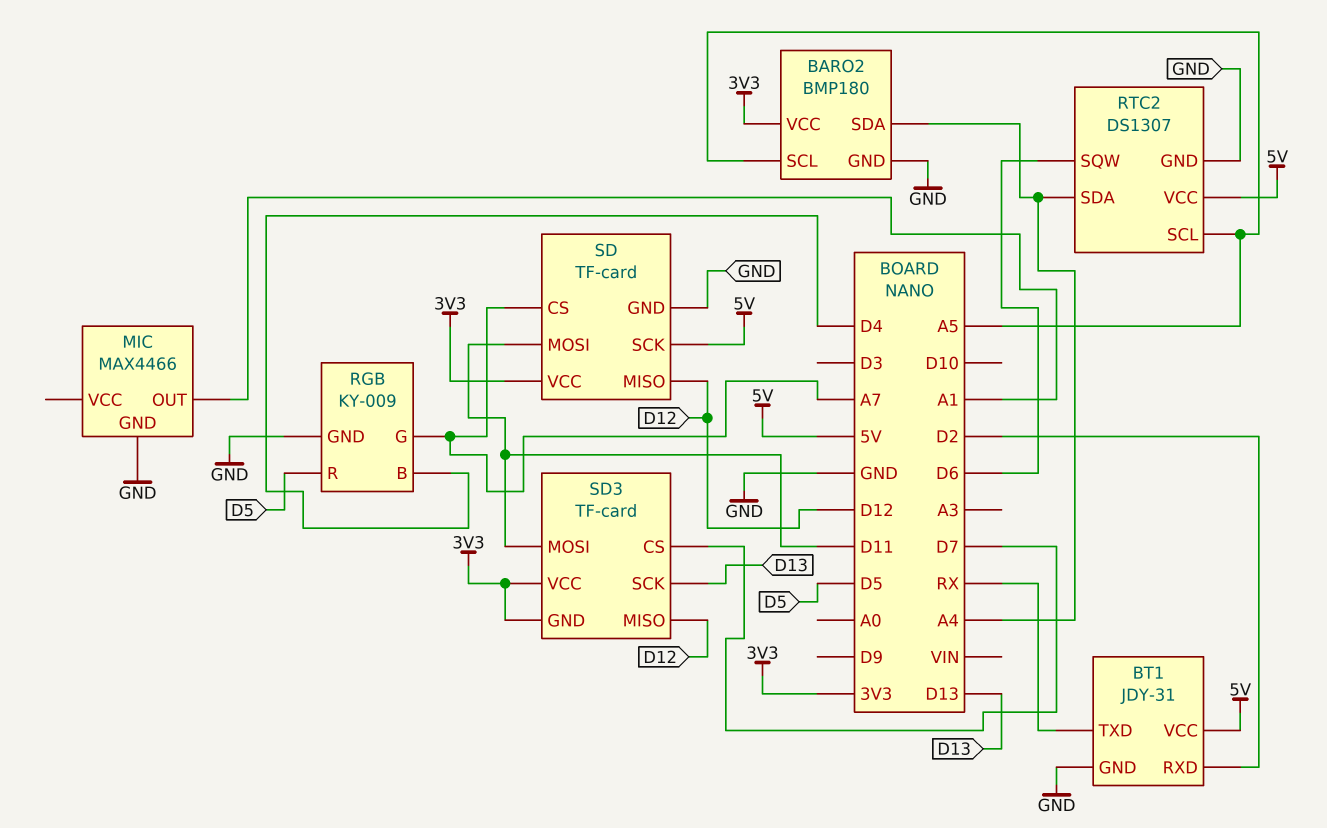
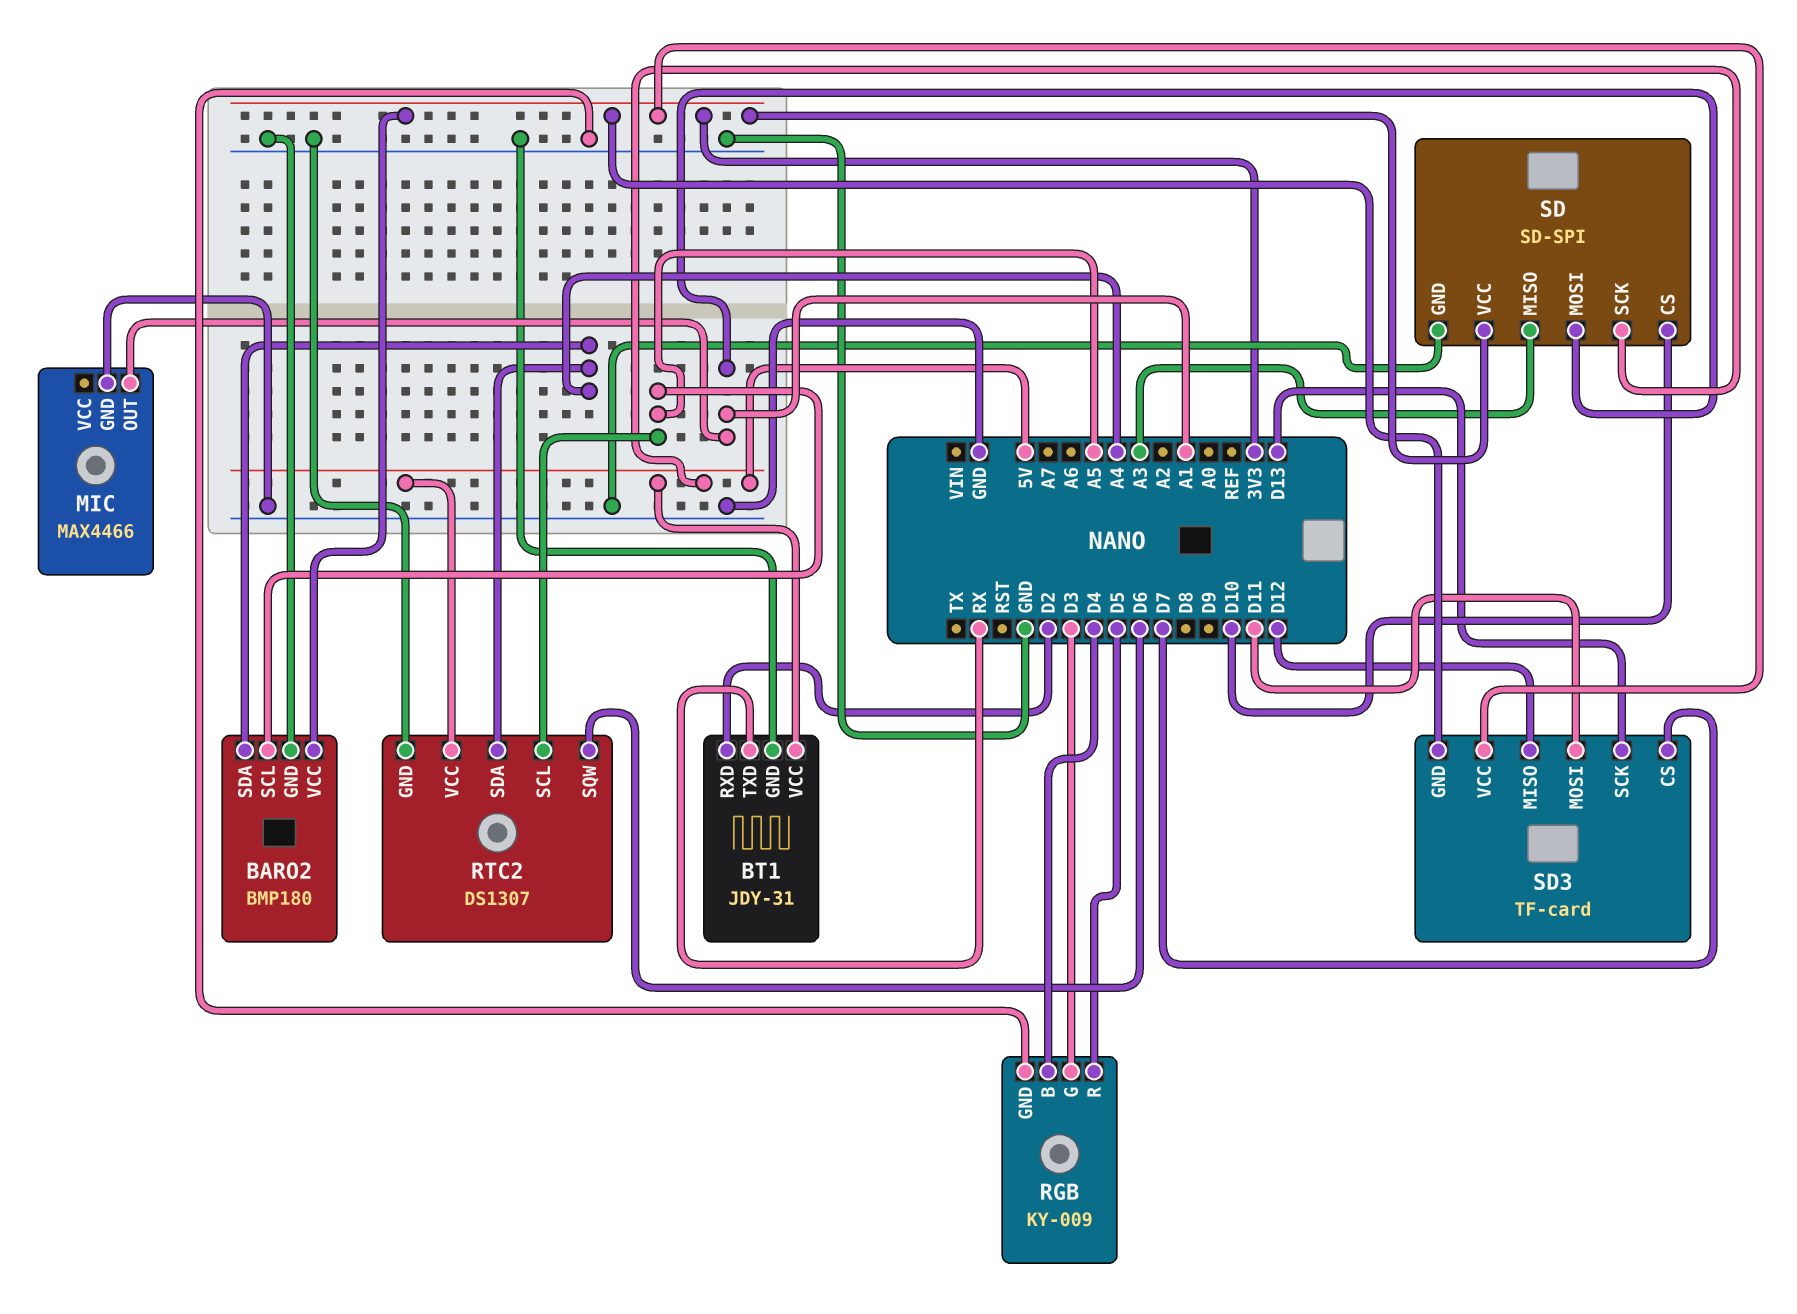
RGB pin G: A7 -> D3
SD: TF-card -> SD-SPI
SD pin CS: A7 -> D10
SD pin MISO: D12 -> A3
SD pin MOSI: D11 -> A1

